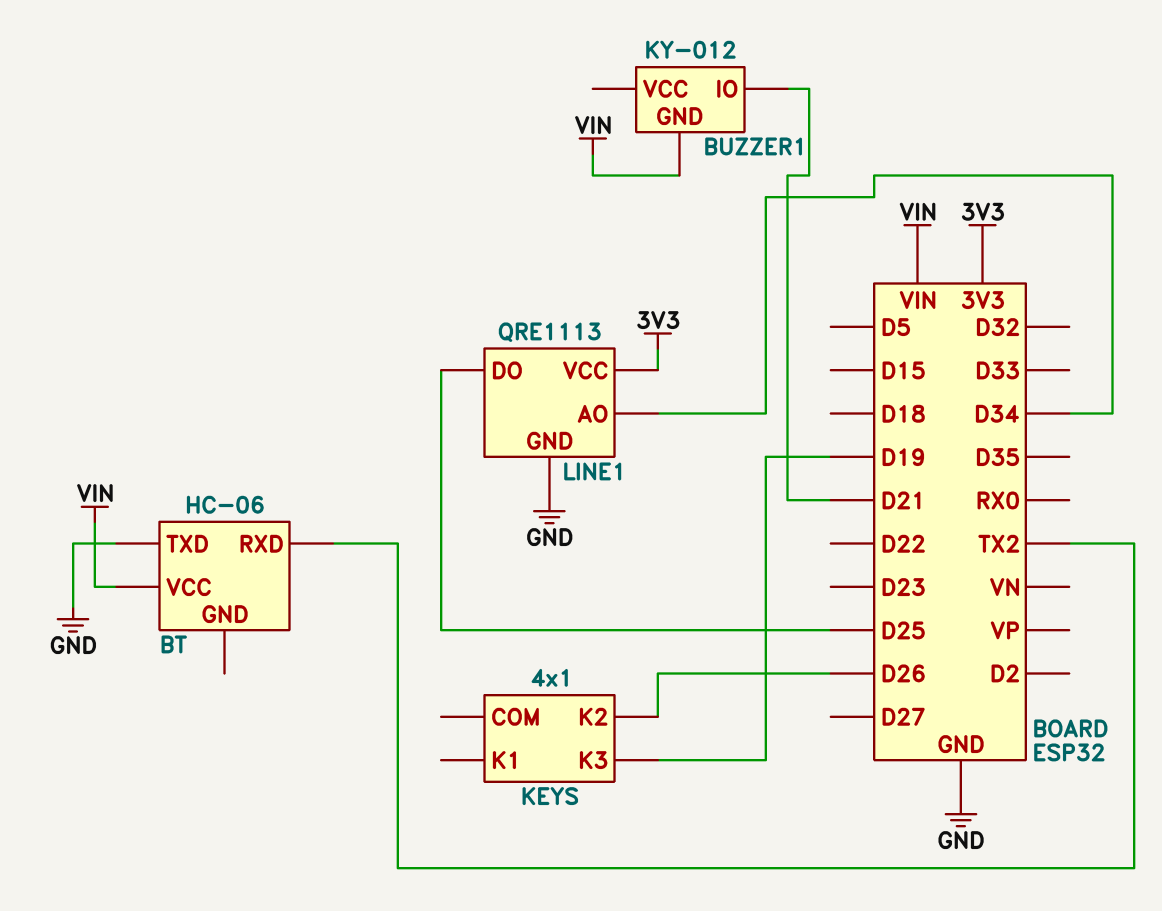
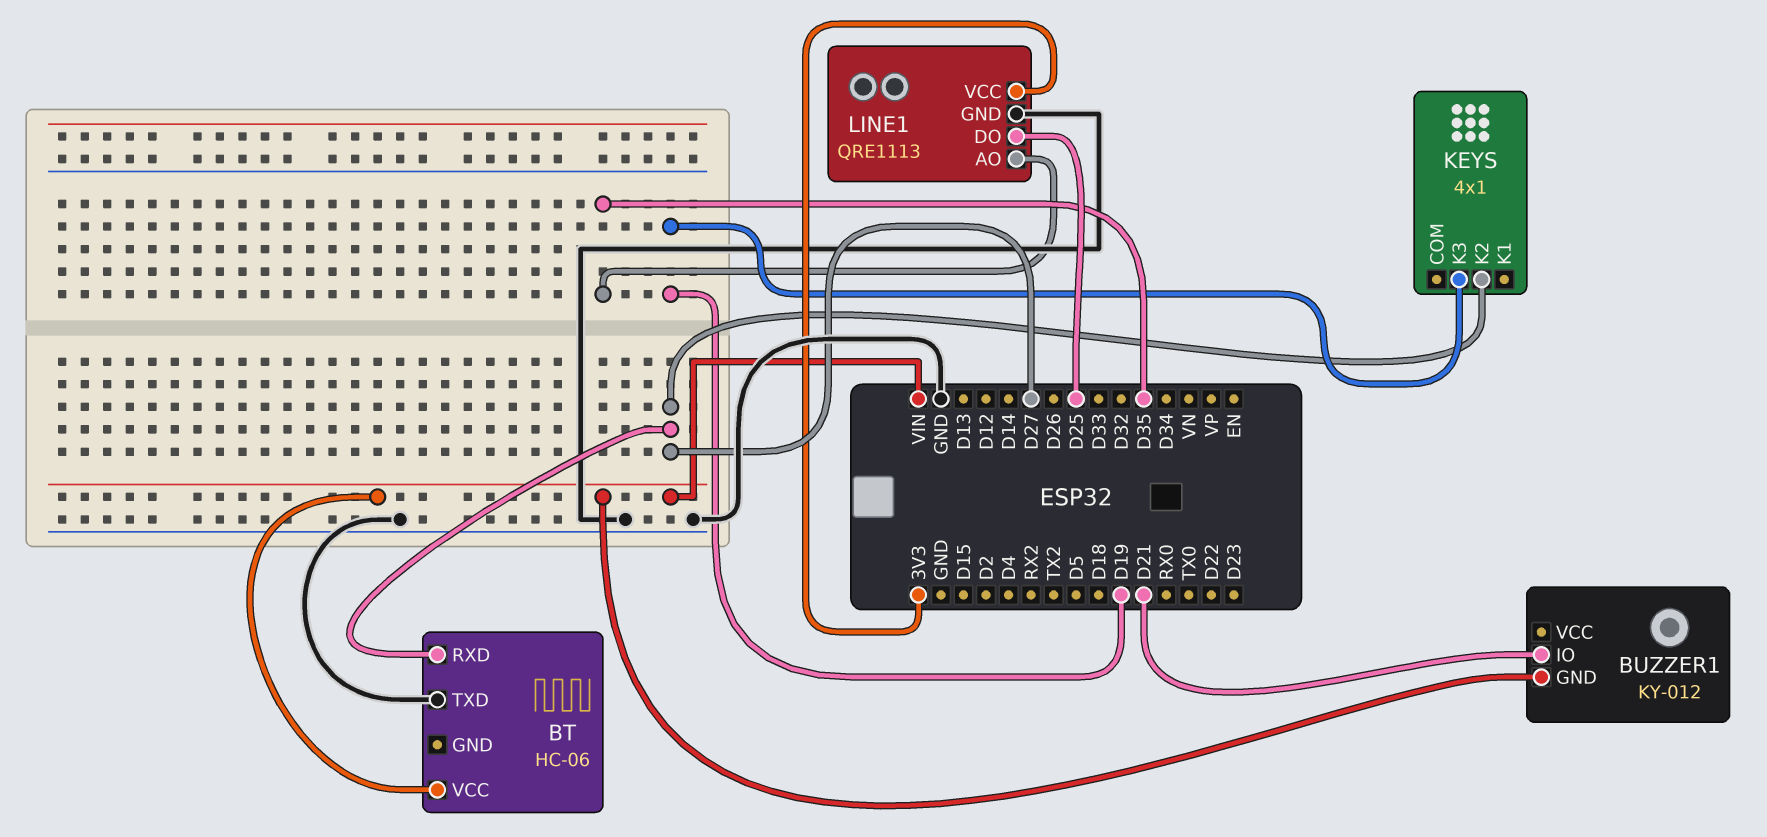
BT pin RXD: TX2 -> D27
KEYS pin K2: D26 -> D27
LINE1 pin AO: D34 -> D35

